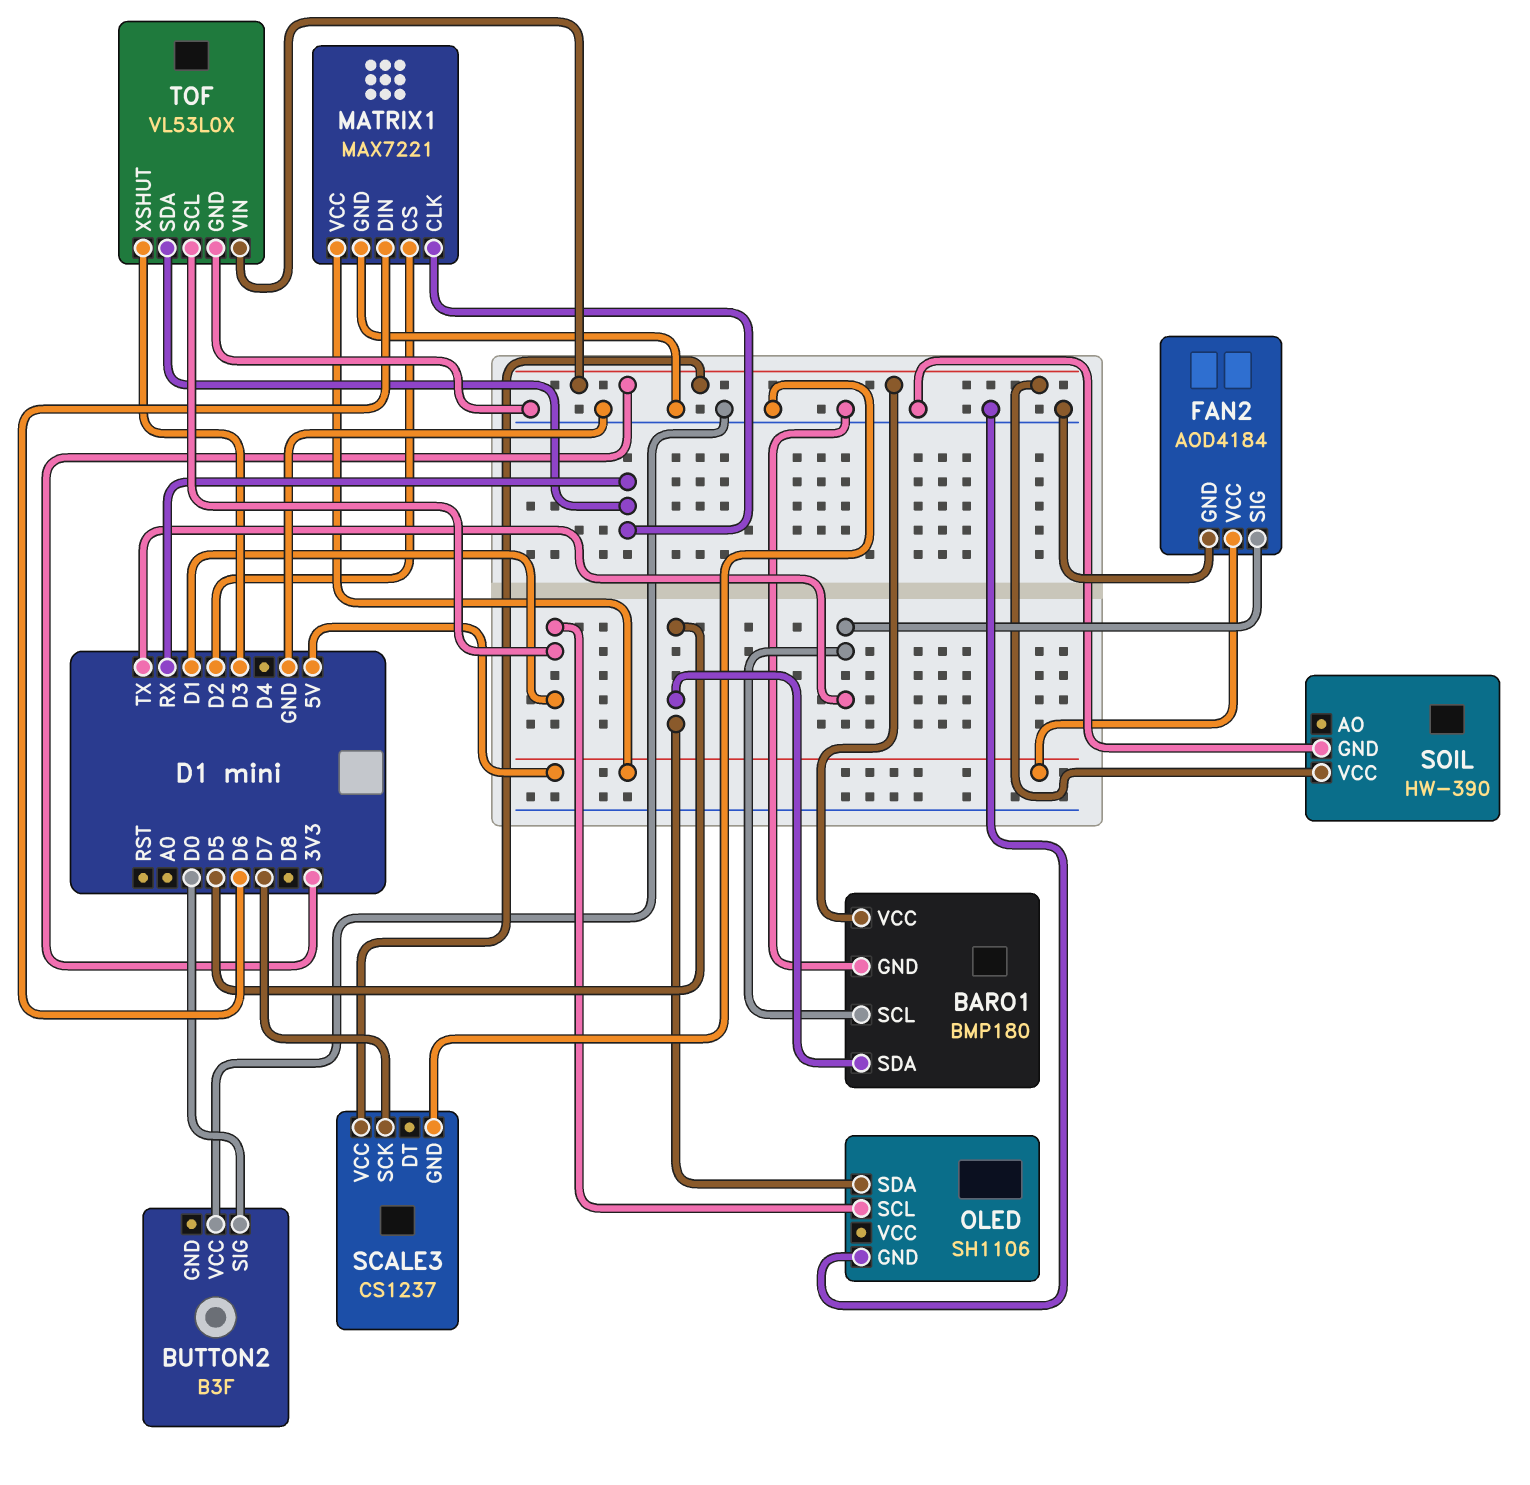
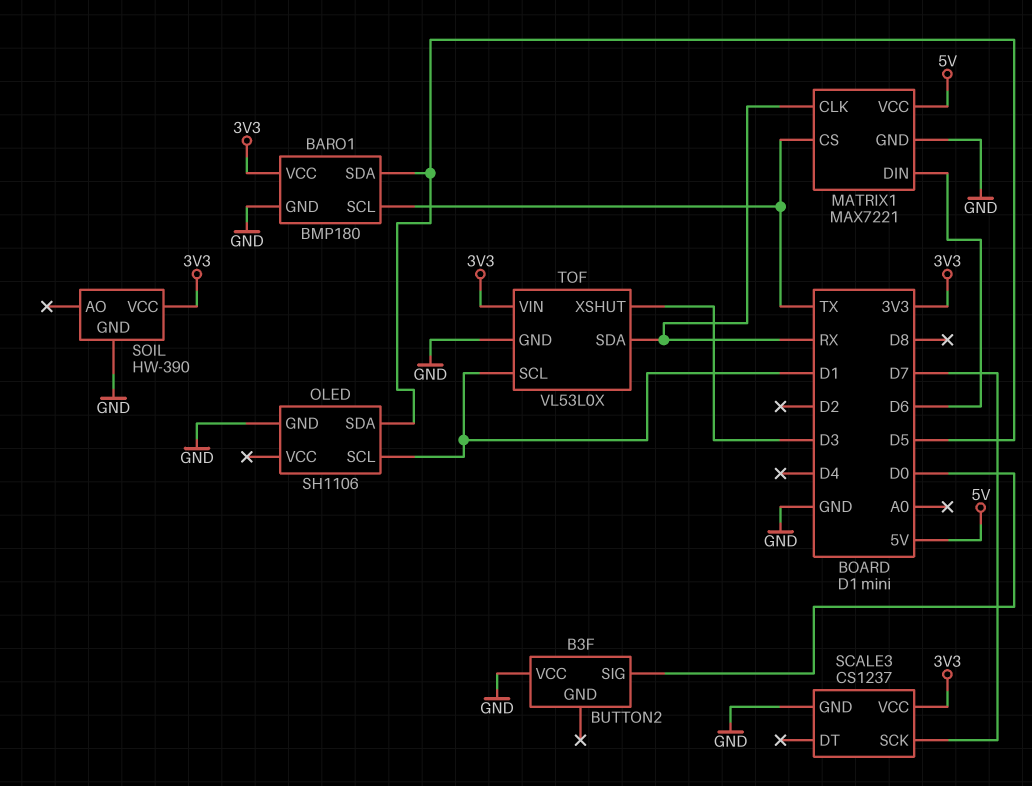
FAN2: AOD4184 -> none
FAN2 pin GND: GND -> none
FAN2 pin SIG: TX -> none
FAN2 pin VCC: 5V -> none
MATRIX1 pin CS: D2 -> TX

